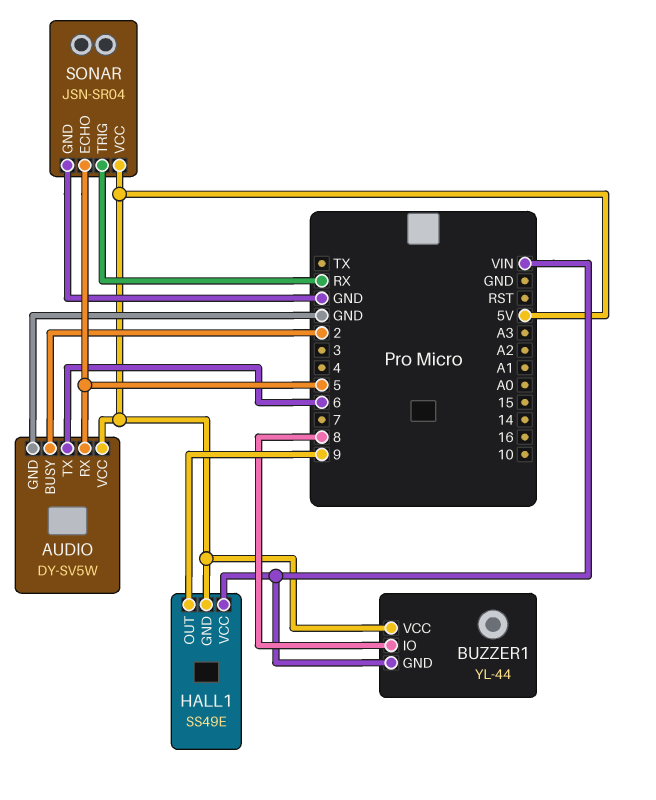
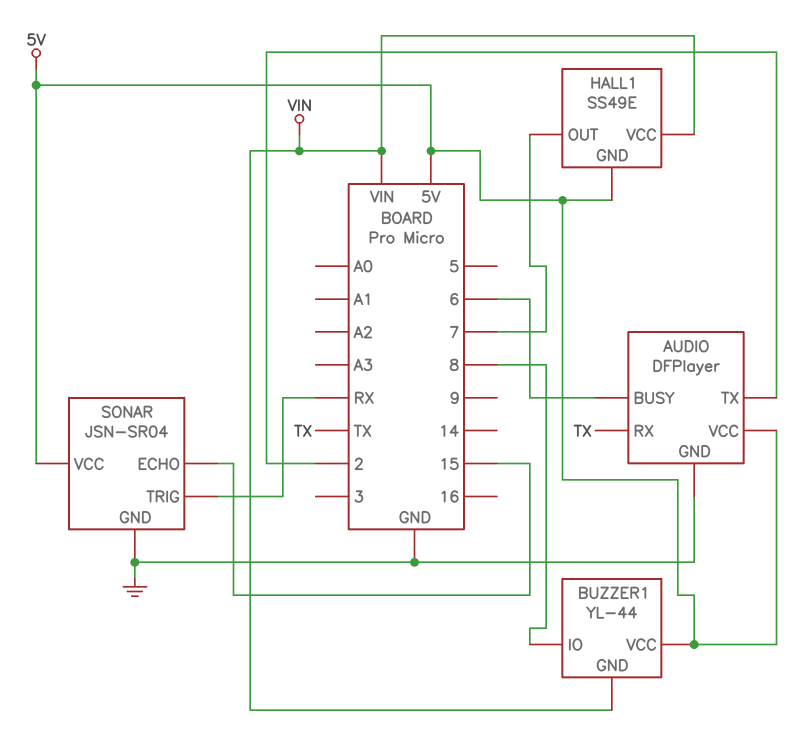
AUDIO: DY-SV5W -> DFPlayer
AUDIO pin BUSY: 2 -> 6
AUDIO pin RX: 5 -> TX
AUDIO pin TX: 6 -> 2
HALL1 pin OUT: 9 -> 7
SONAR pin ECHO: 5 -> 15

